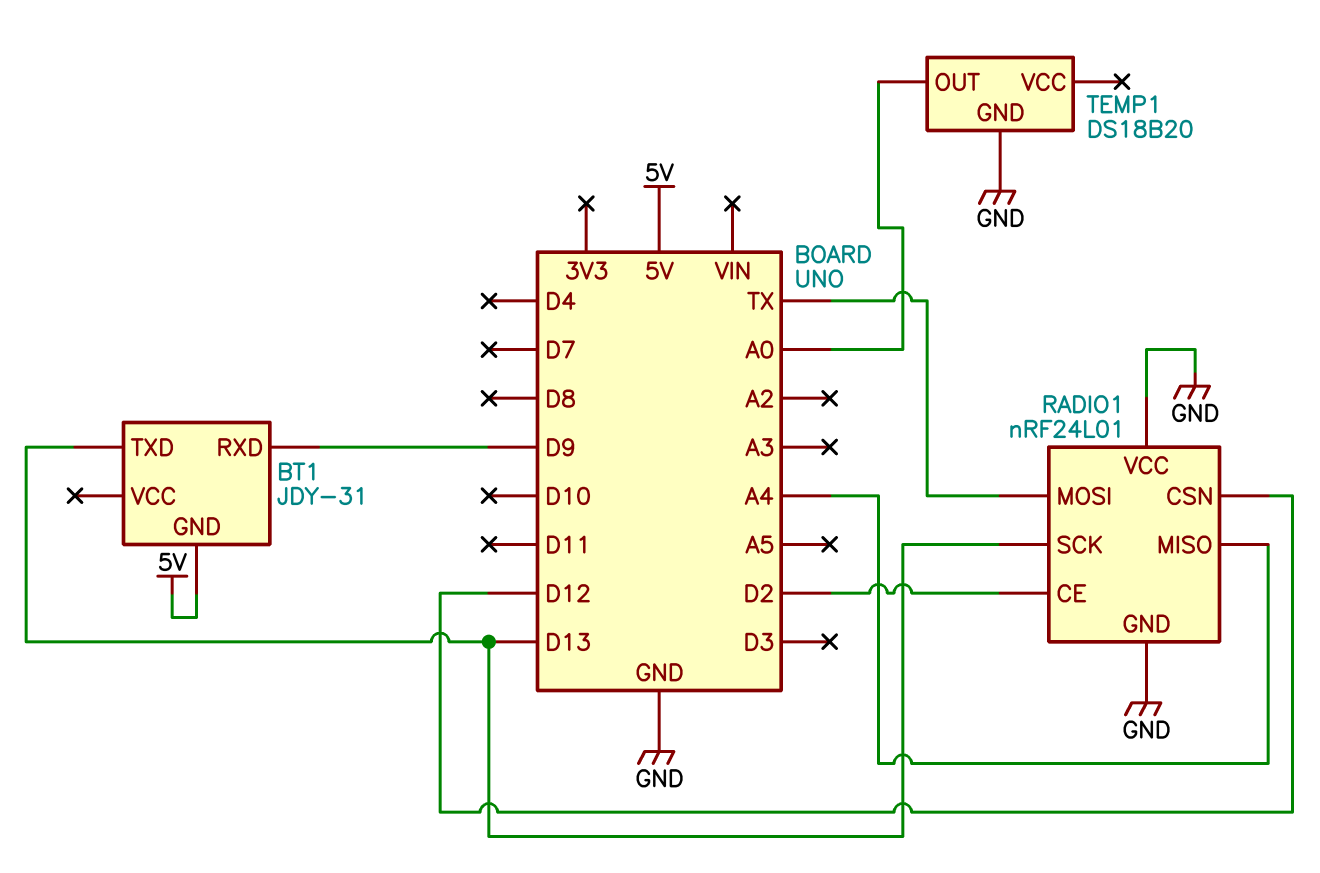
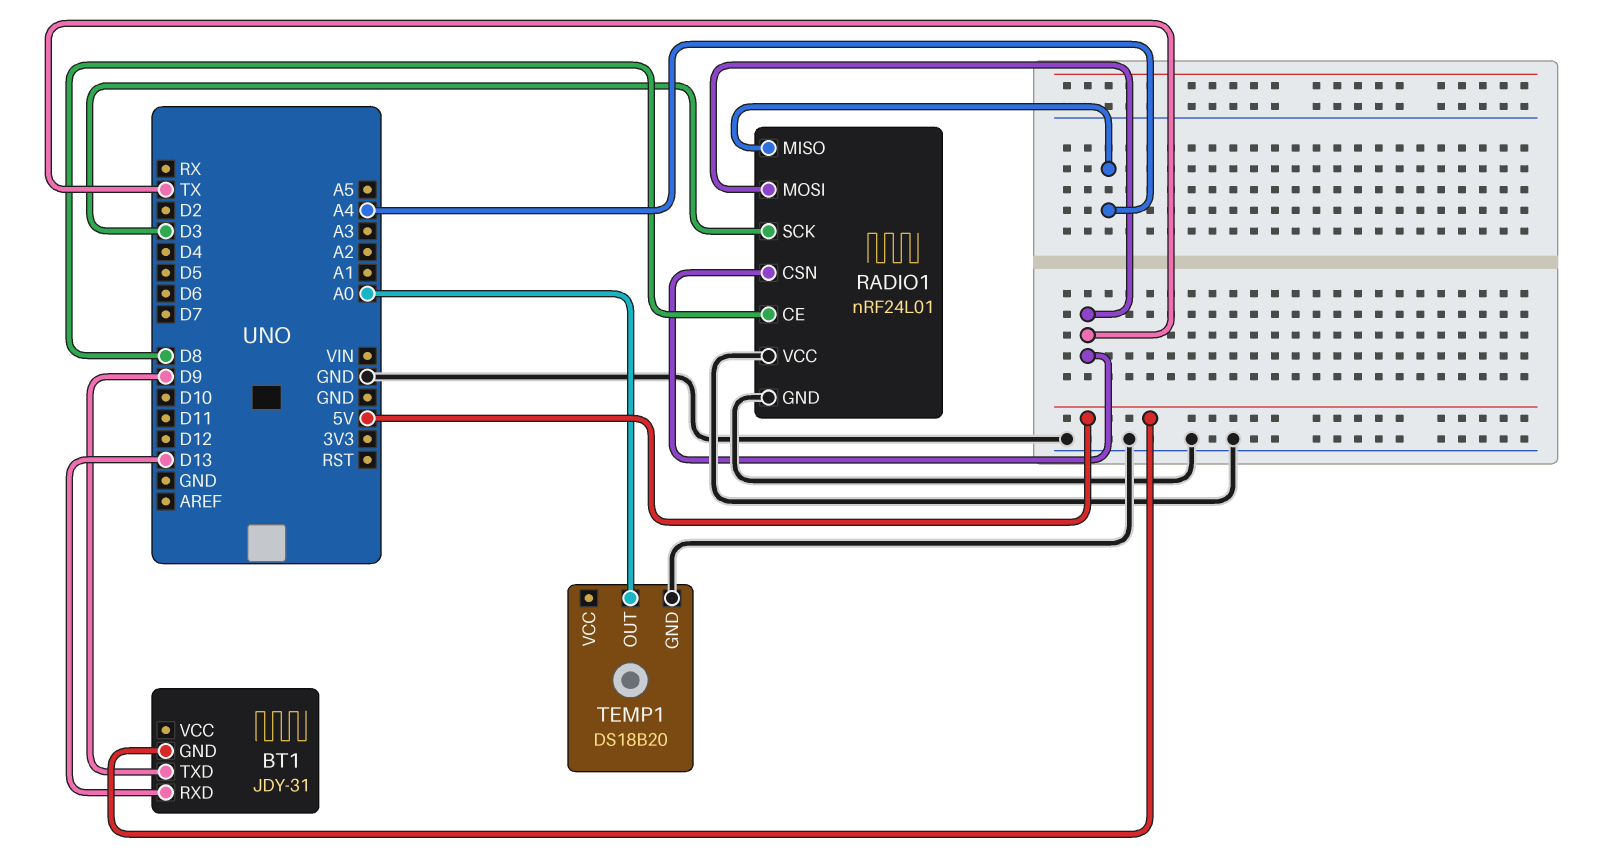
BT1 pin RXD: D9 -> D13
BT1 pin TXD: D13 -> D9
RADIO1 pin CE: D2 -> D8
RADIO1 pin CSN: D12 -> TX
RADIO1 pin SCK: D13 -> D3

